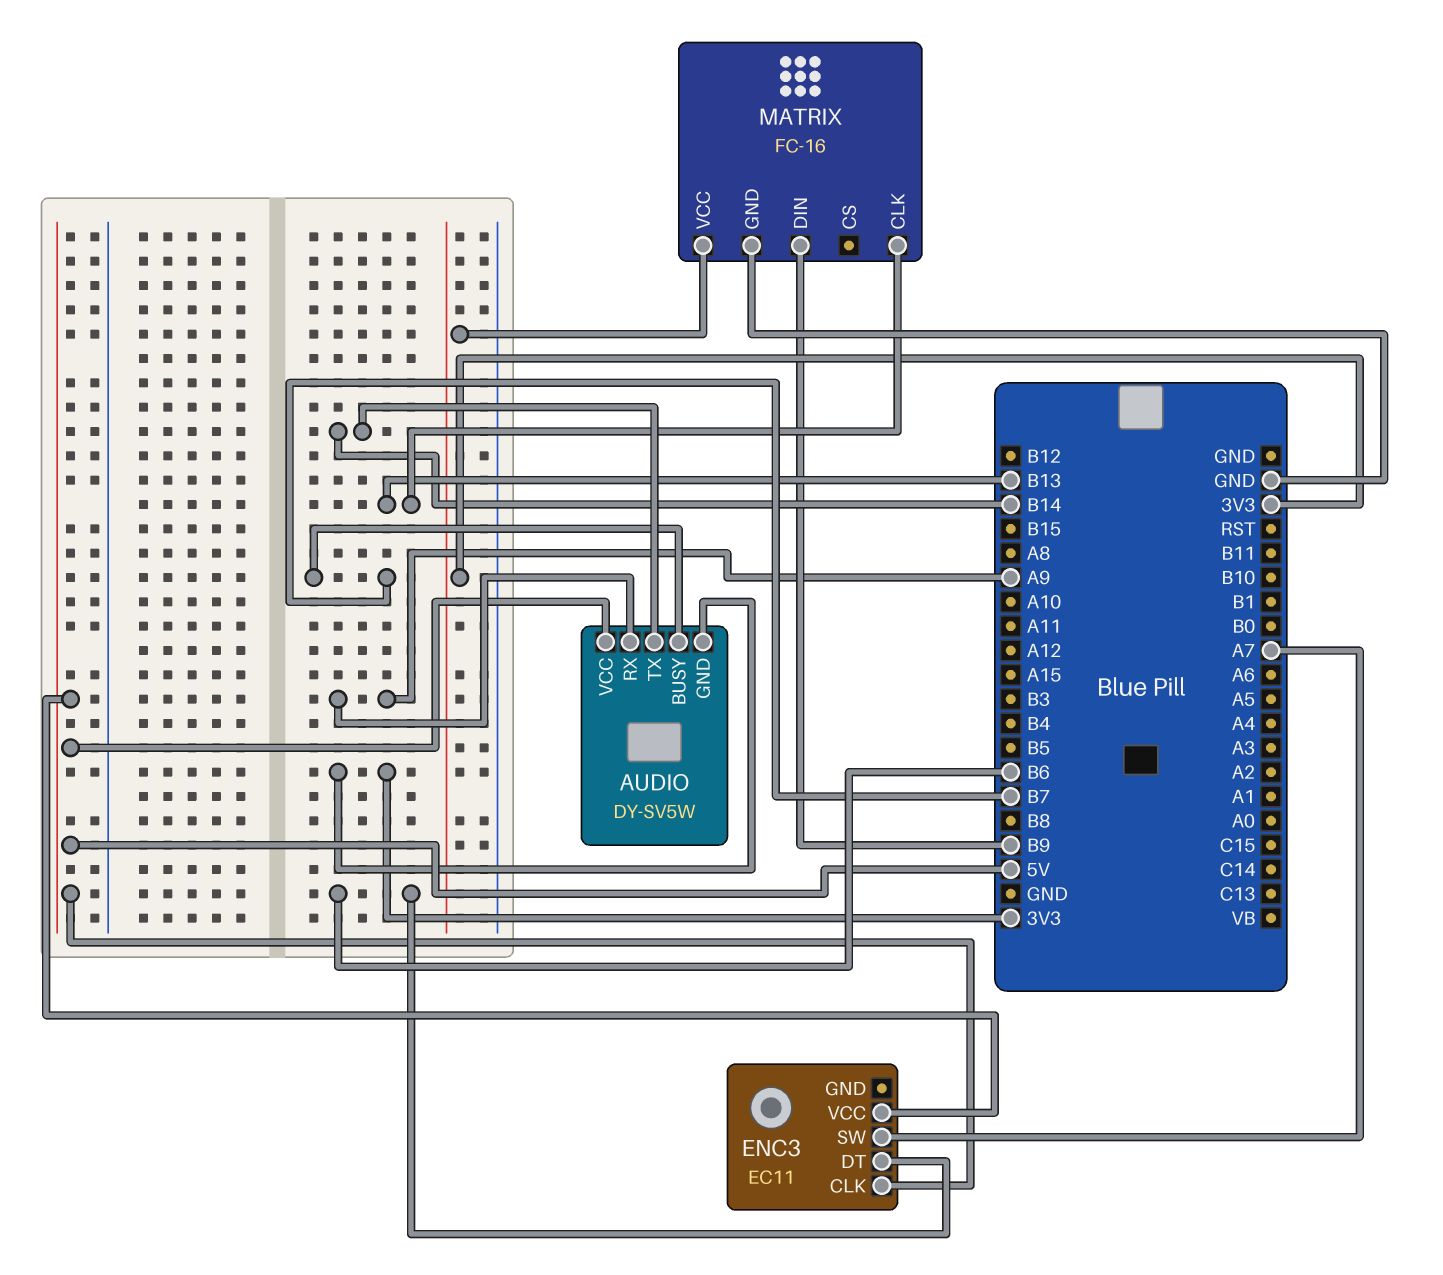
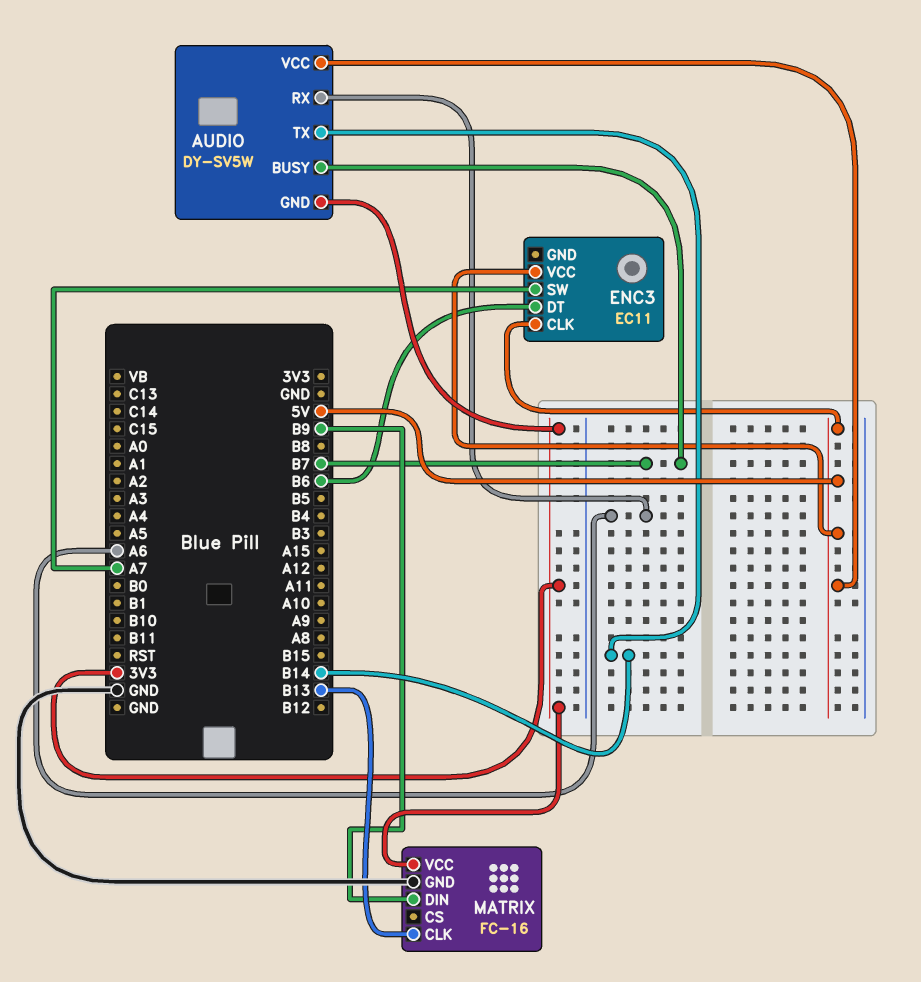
AUDIO pin RX: A9 -> A6

